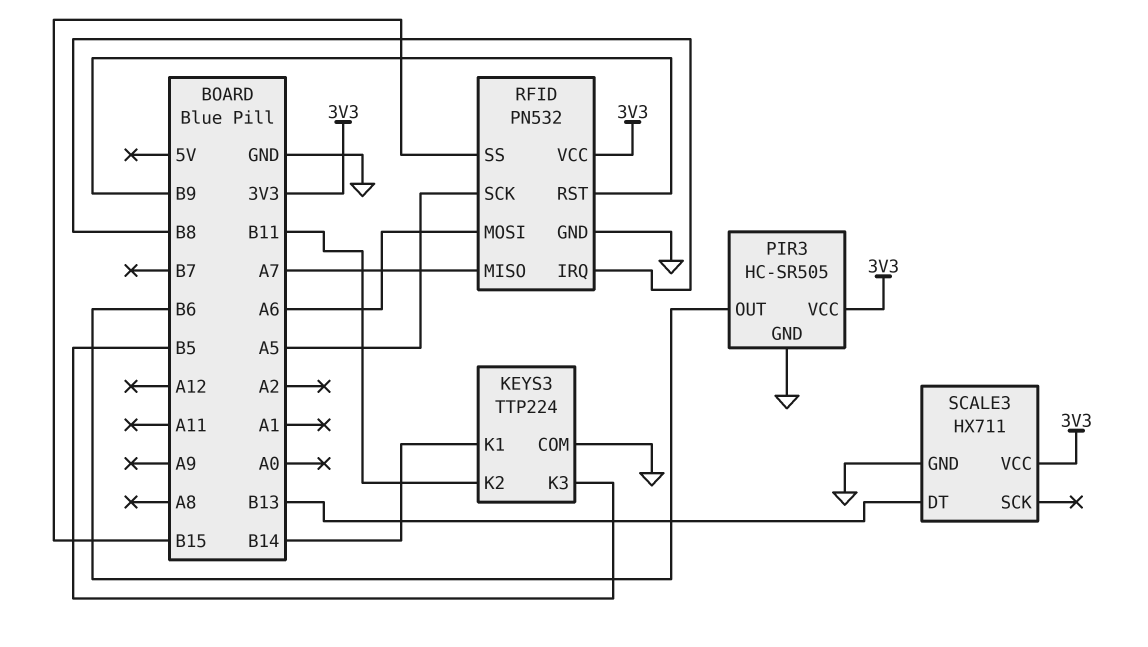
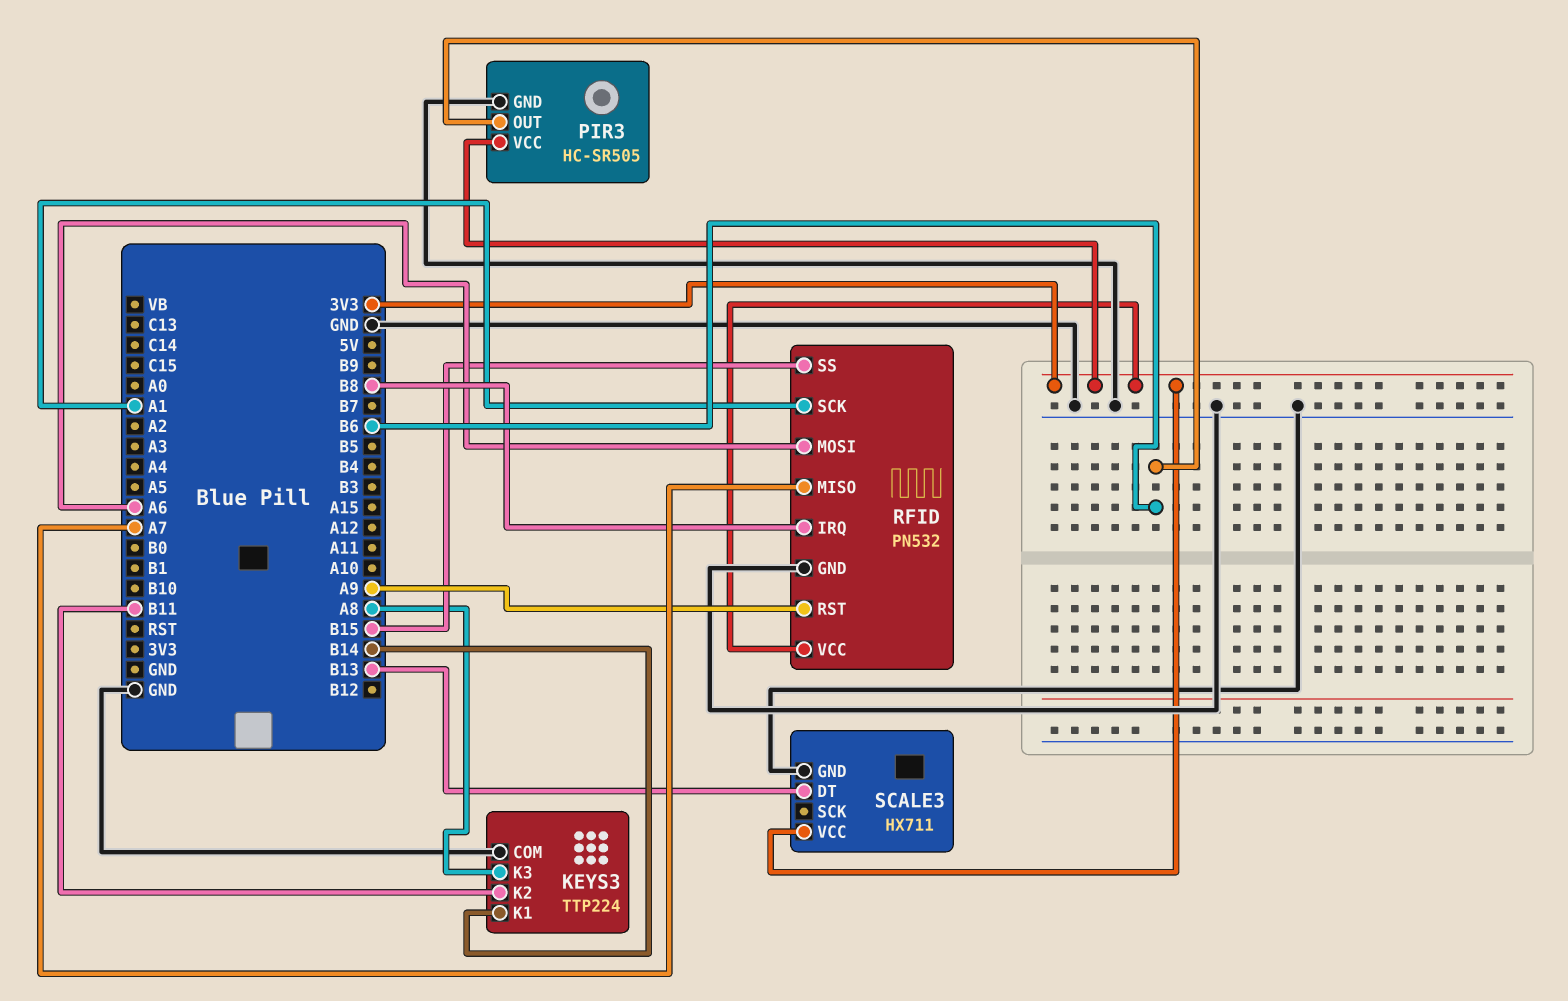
KEYS3 pin K3: B5 -> A8
RFID pin RST: B9 -> A9
RFID pin SCK: A5 -> A1

